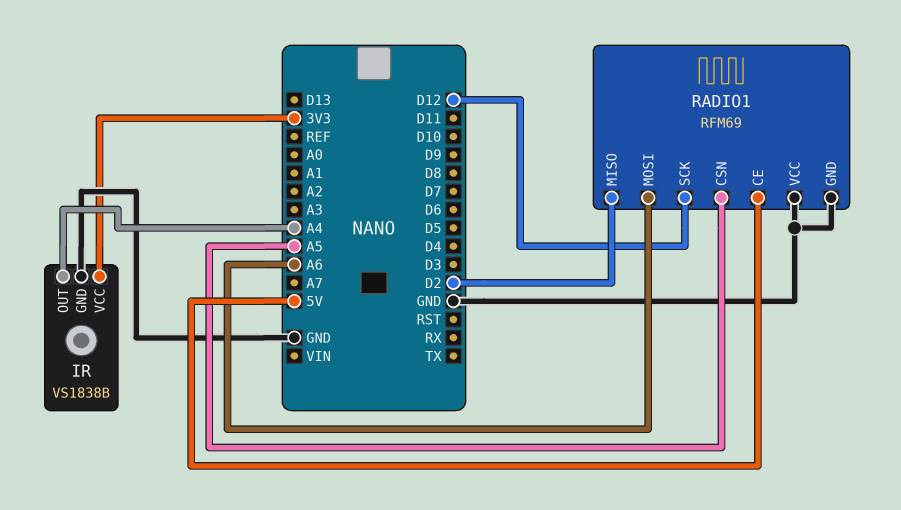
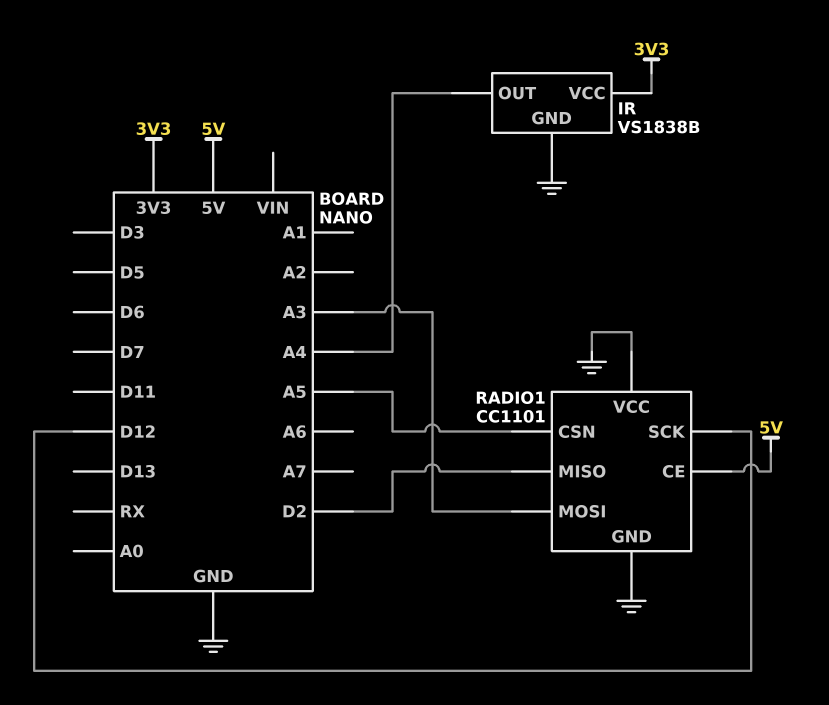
RADIO1: RFM69 -> CC1101
RADIO1 pin MOSI: A6 -> A3

